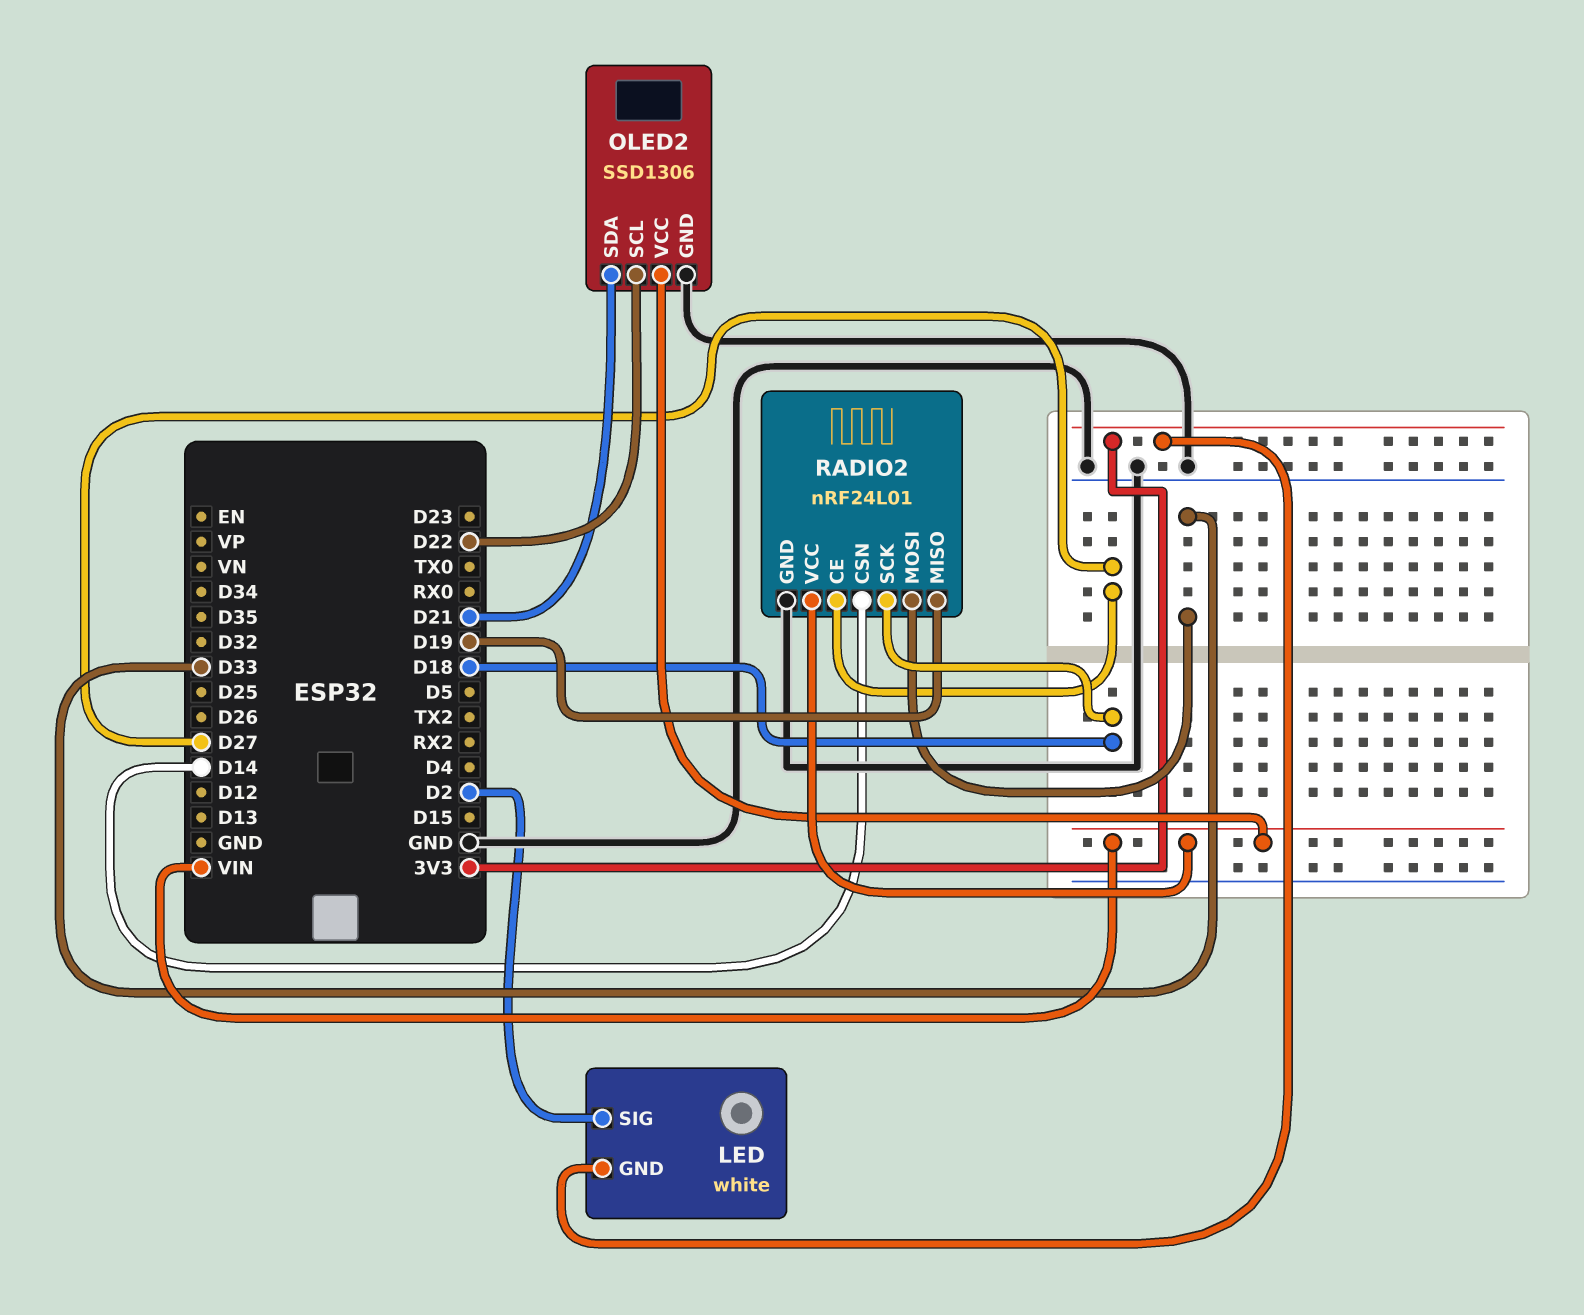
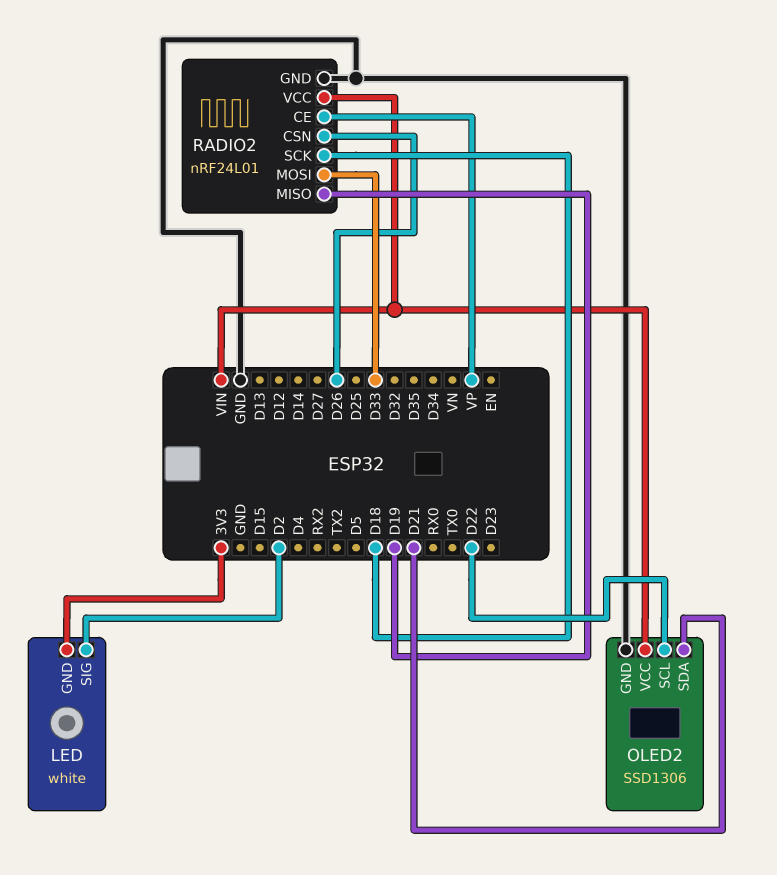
RADIO2 pin CE: D27 -> VP
RADIO2 pin CSN: D14 -> D26

